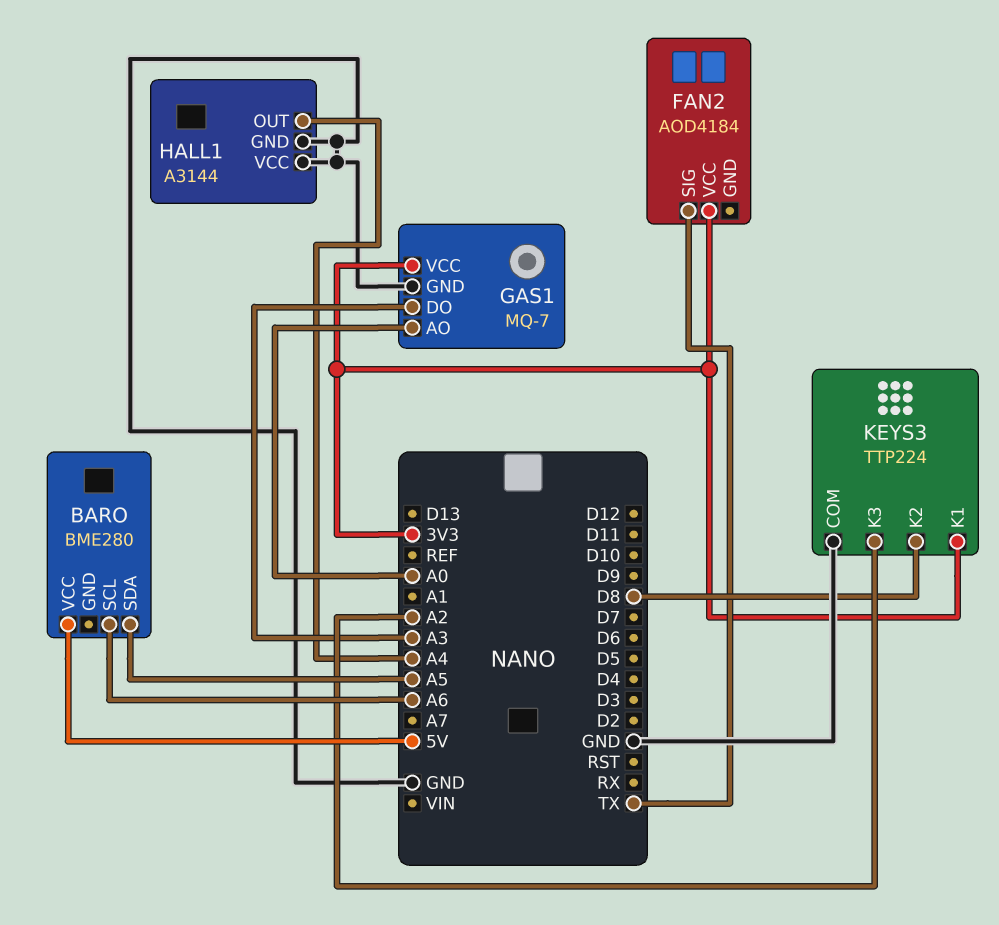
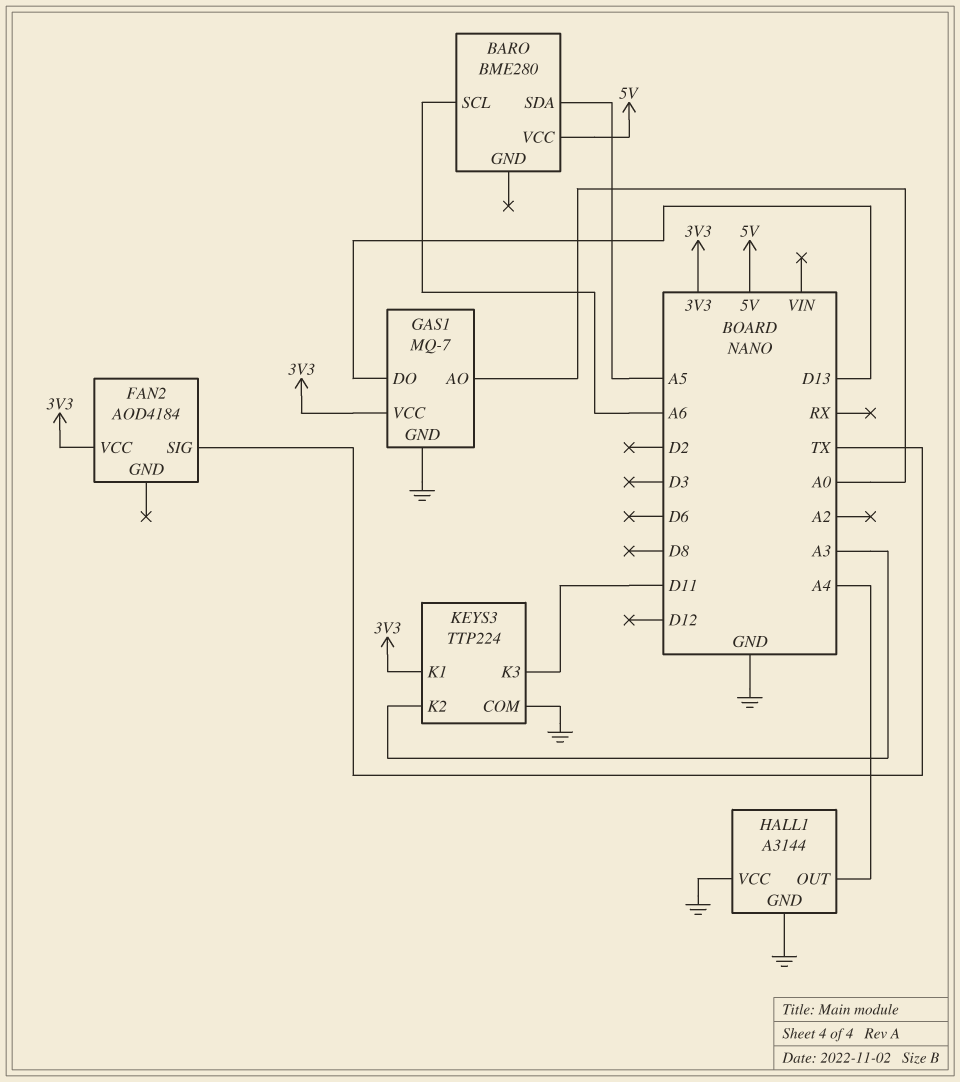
GAS1 pin DO: A3 -> D13
KEYS3 pin K2: D8 -> A3
KEYS3 pin K3: A2 -> D11

